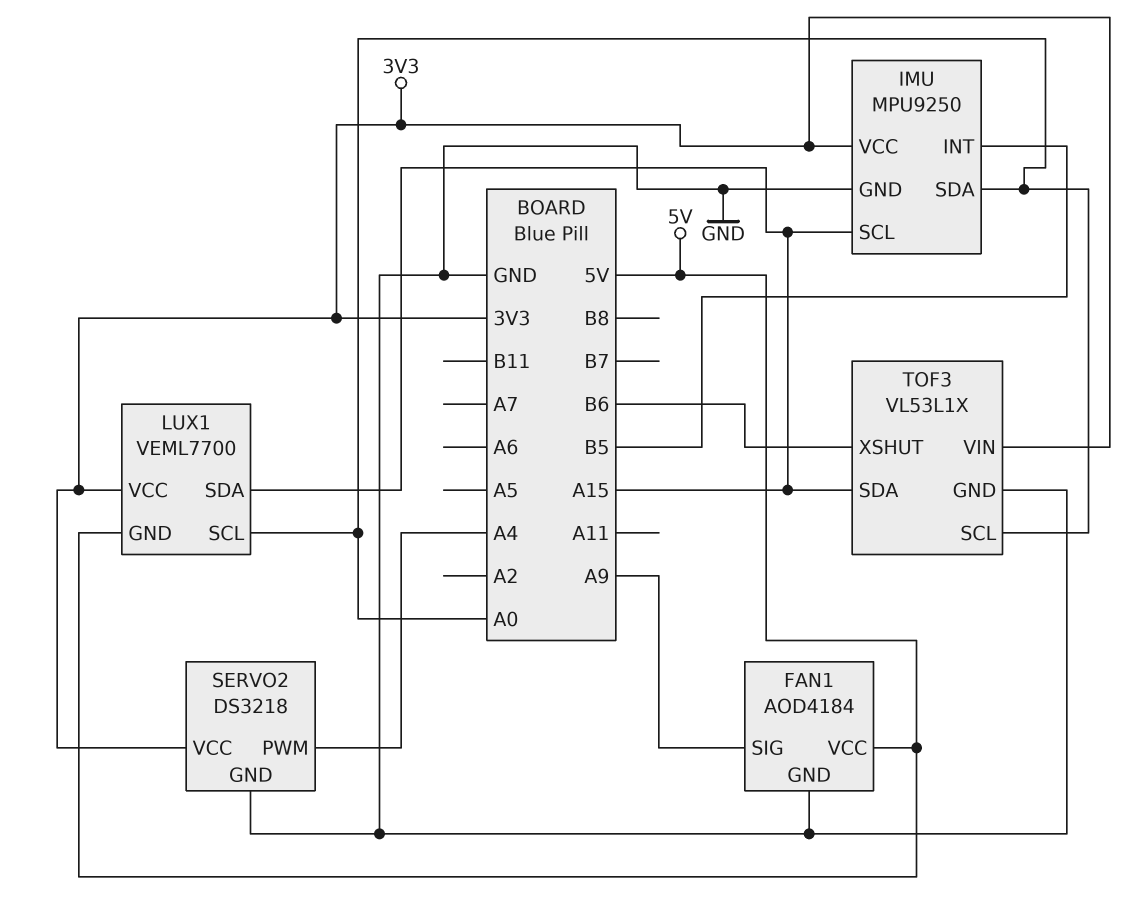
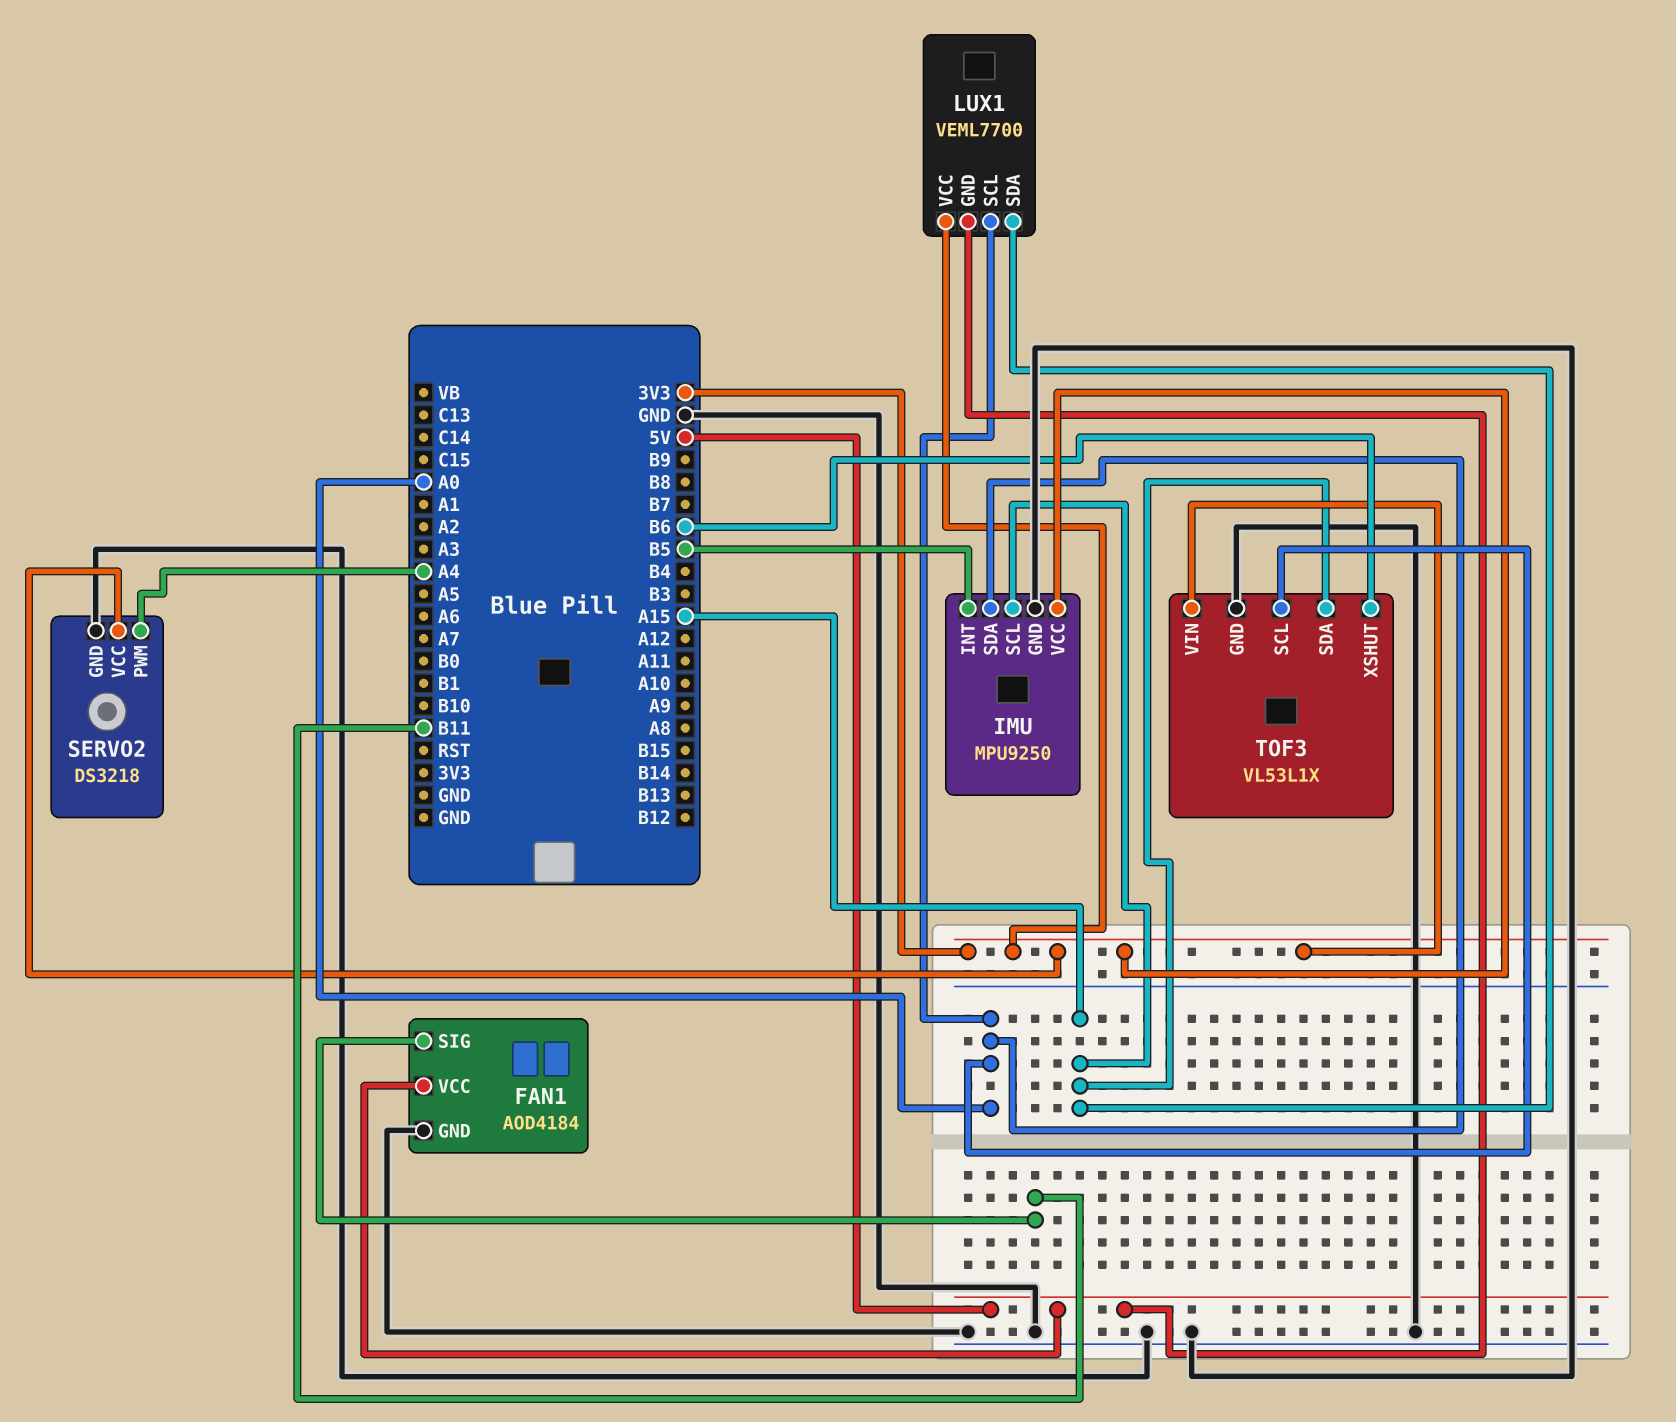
FAN1 pin SIG: A9 -> B11

